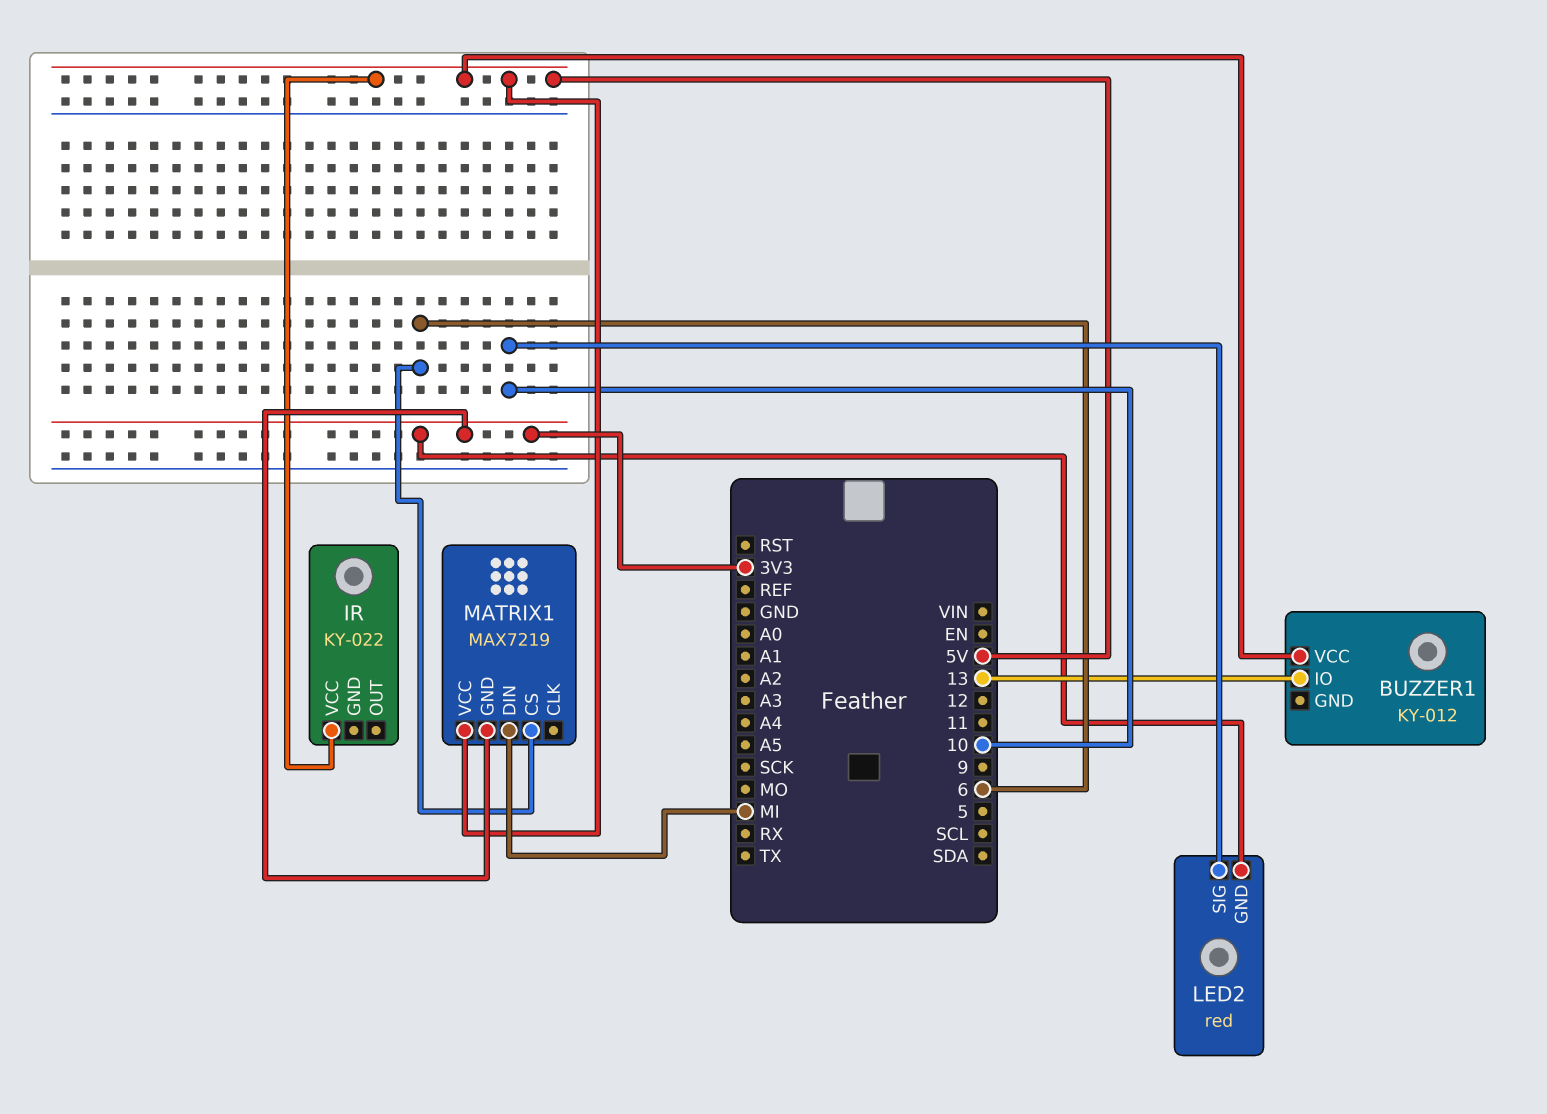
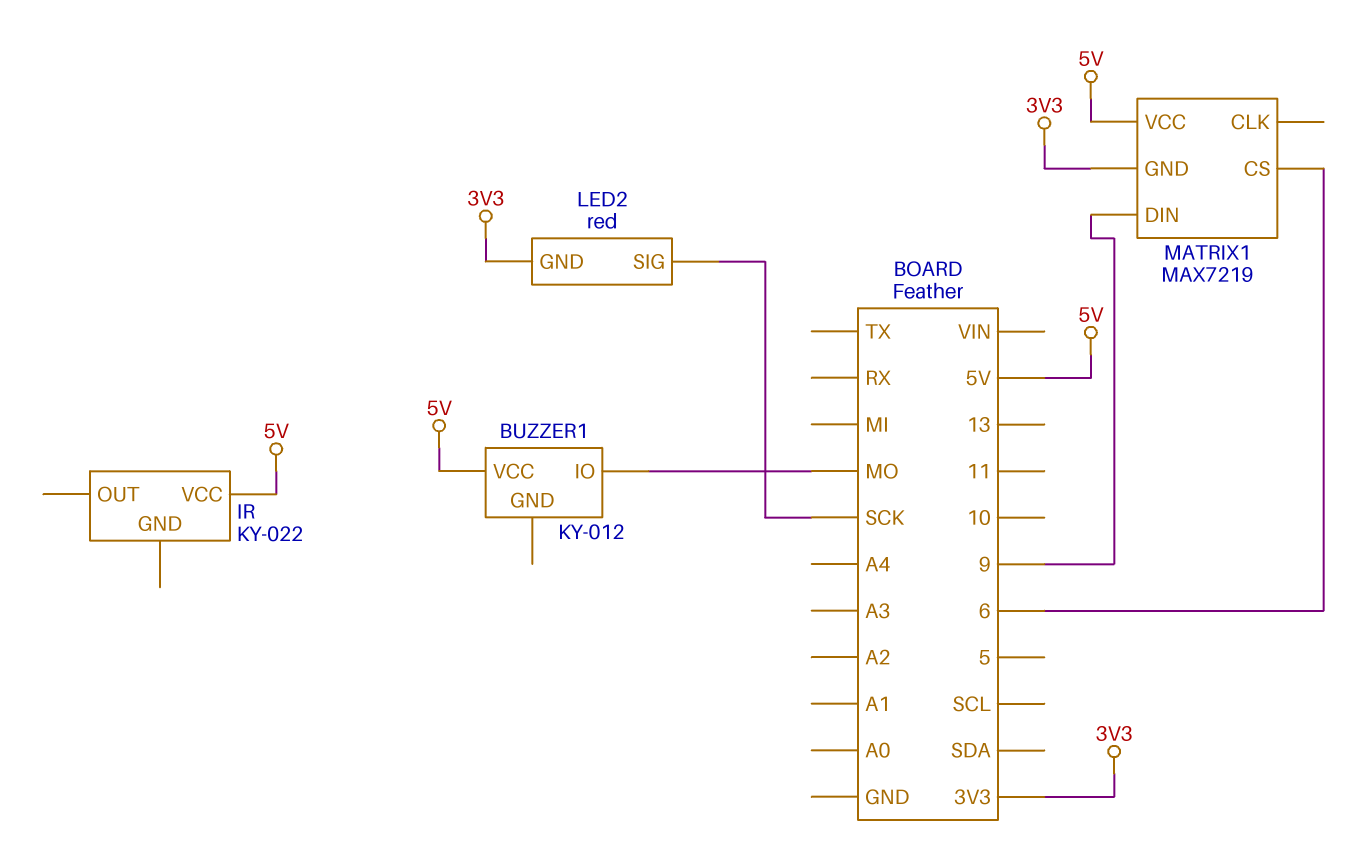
BUZZER1 pin IO: 13 -> MO
LED2 pin SIG: 10 -> SCK
MATRIX1 pin DIN: MI -> 9

